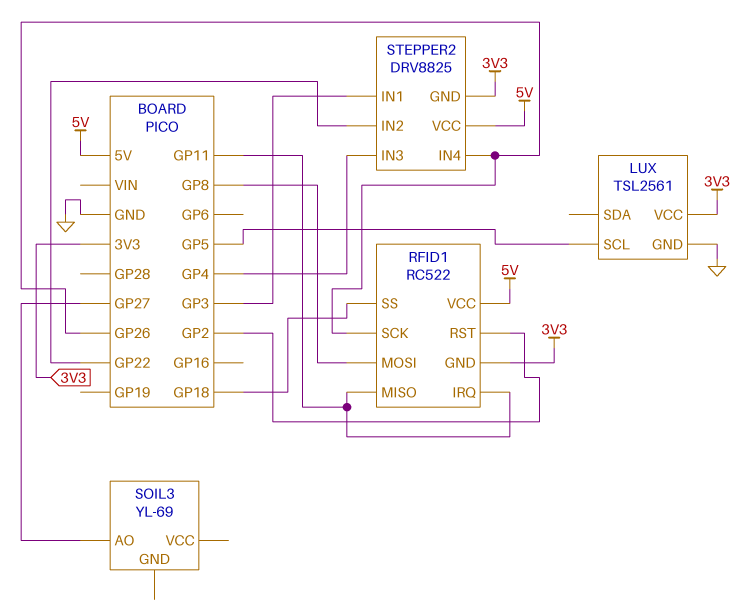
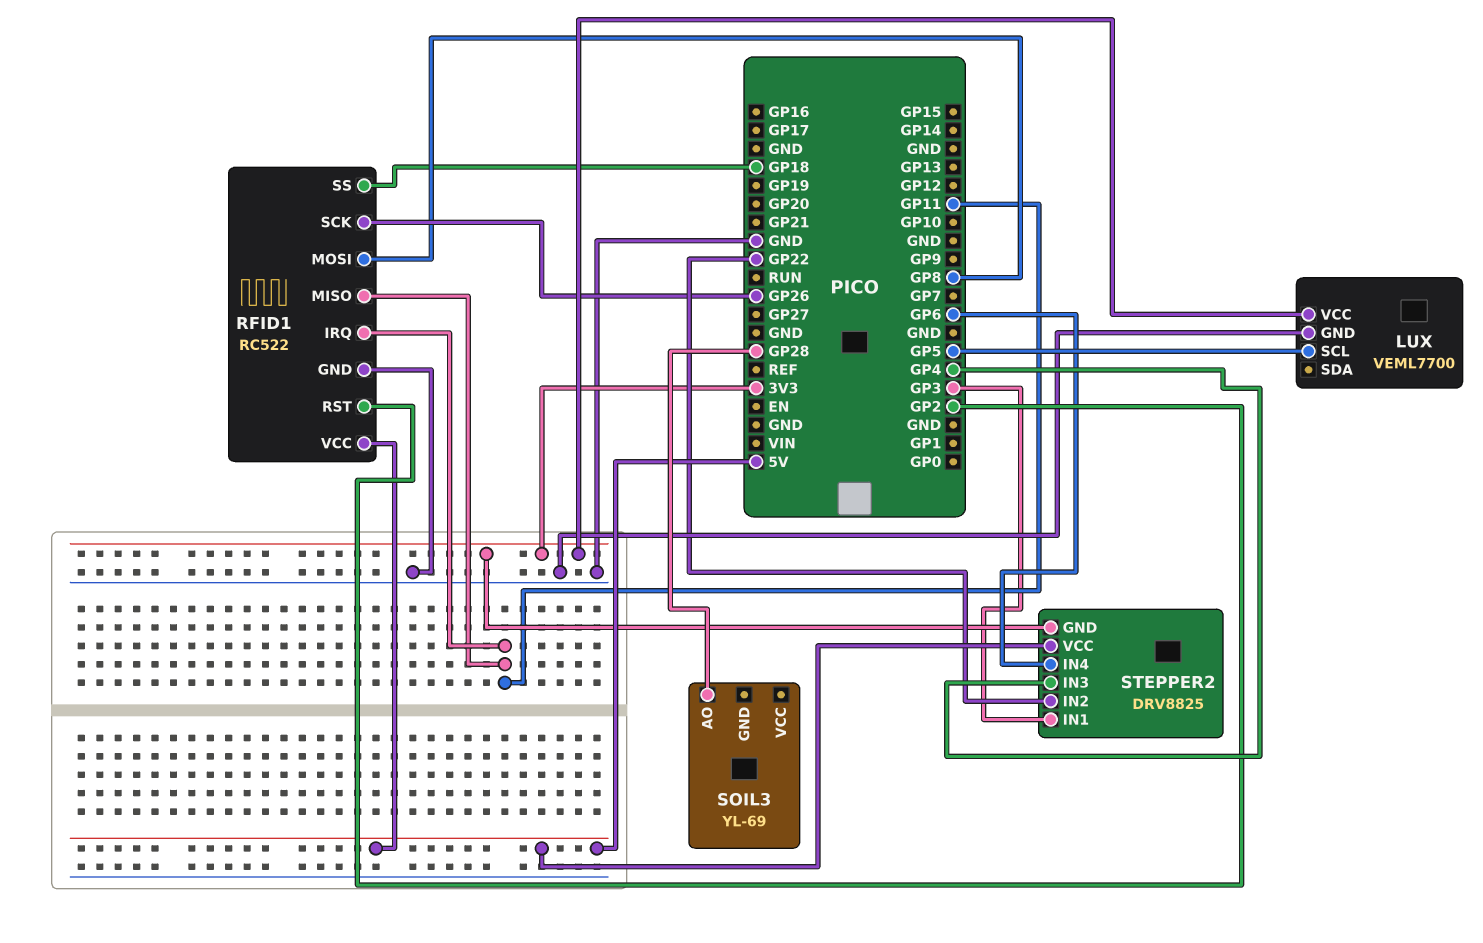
LUX: TSL2561 -> VEML7700
RFID1 pin GND: 3V3 -> GND
SOIL3 pin AO: GP27 -> GP28
STEPPER2 pin IN4: GP26 -> GP6

